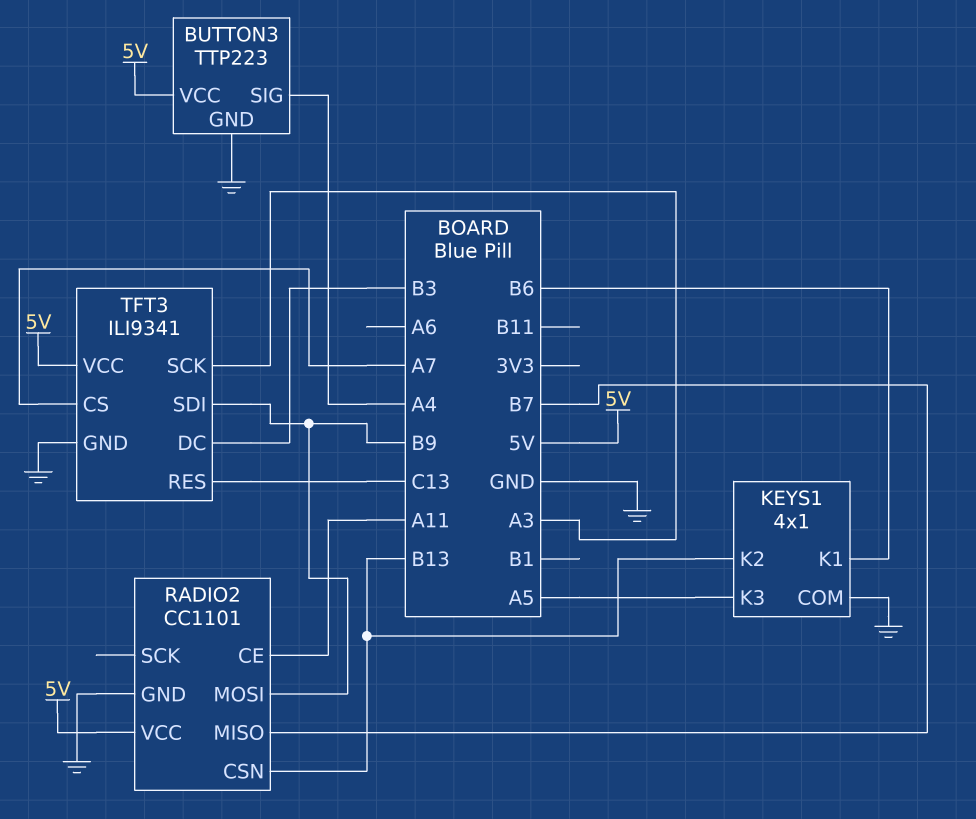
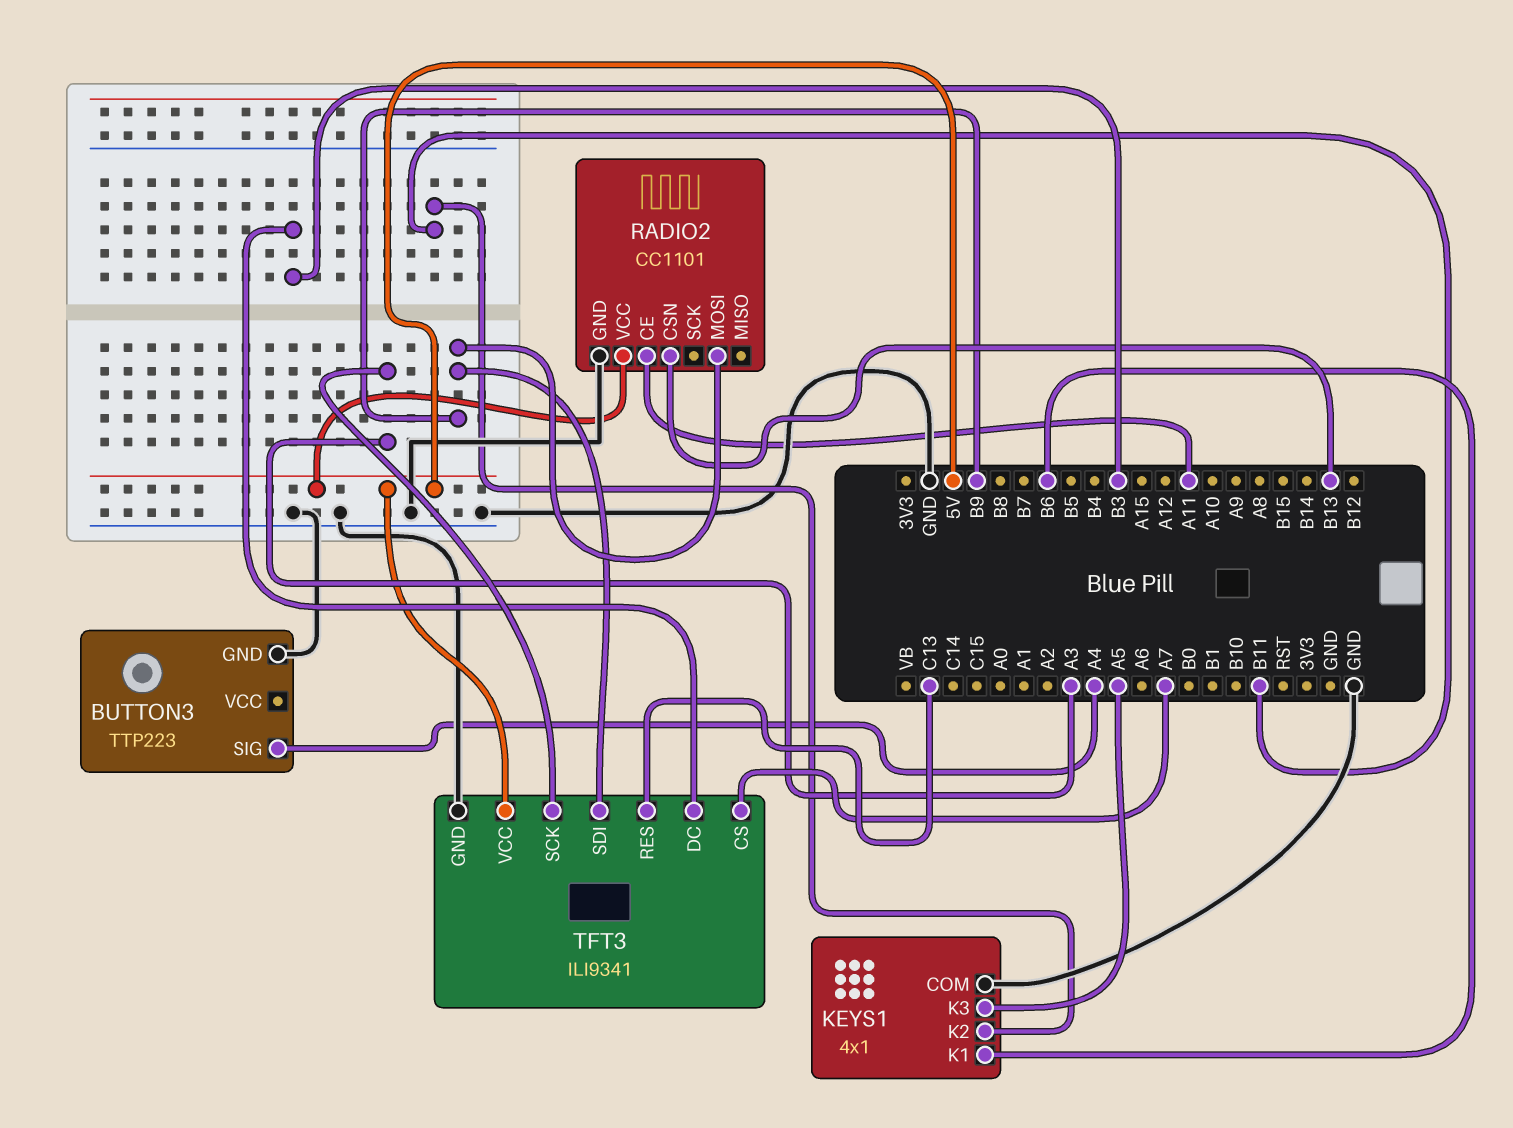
BUTTON3 pin VCC: 5V -> none
KEYS1 pin K2: B13 -> B11
RADIO2 pin MISO: B7 -> none

